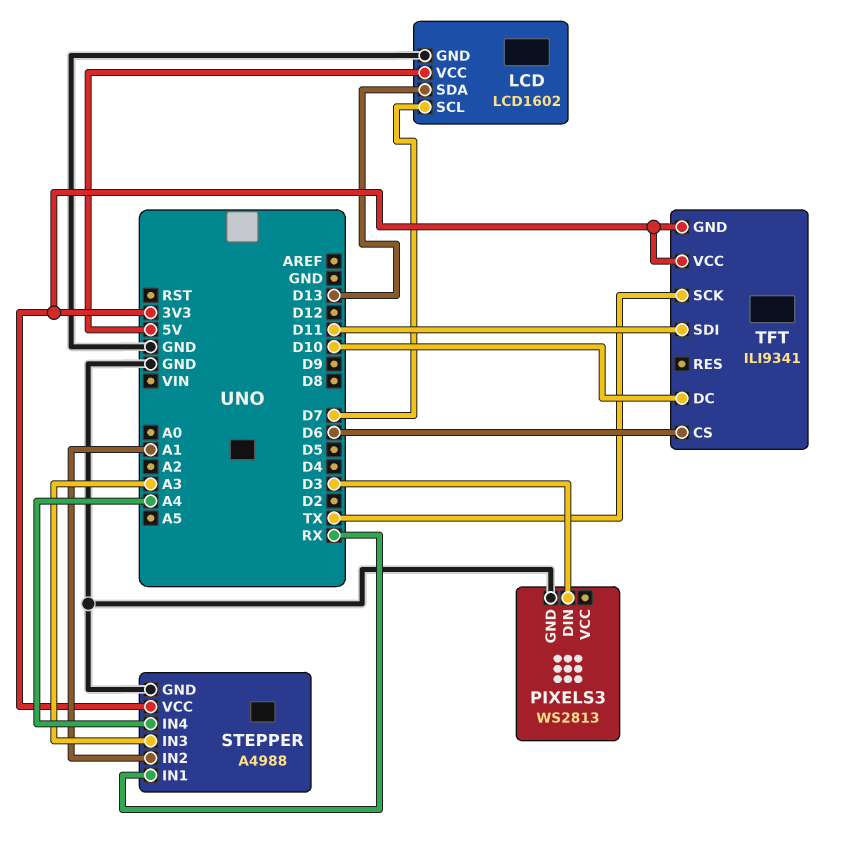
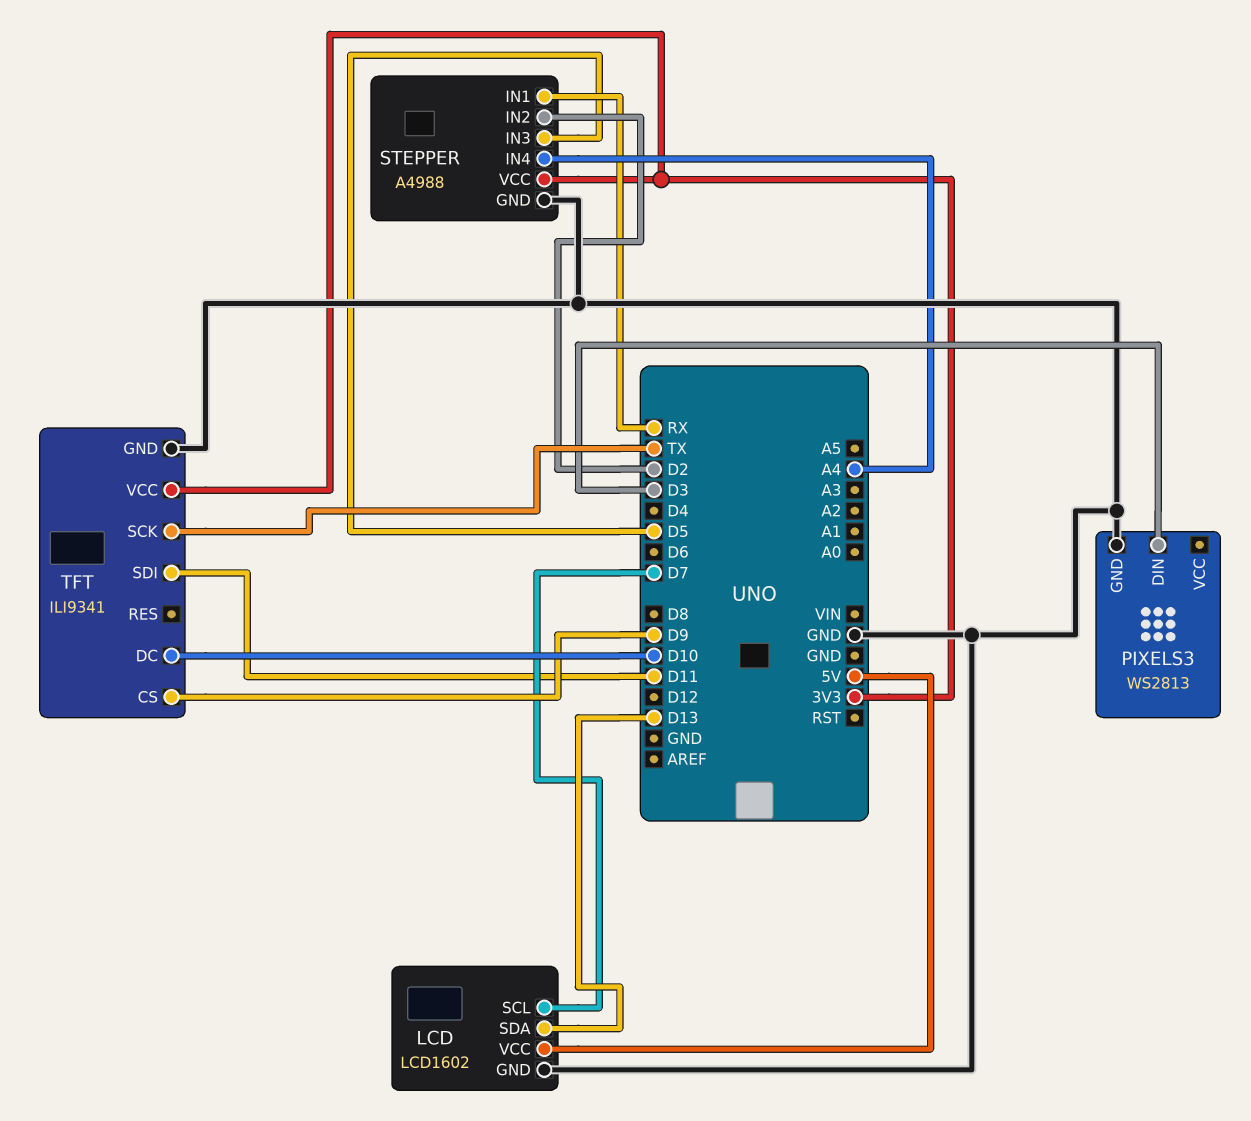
STEPPER pin IN2: A1 -> D2
STEPPER pin IN3: A3 -> D5
TFT pin CS: D6 -> D9
TFT pin GND: 3V3 -> GND

